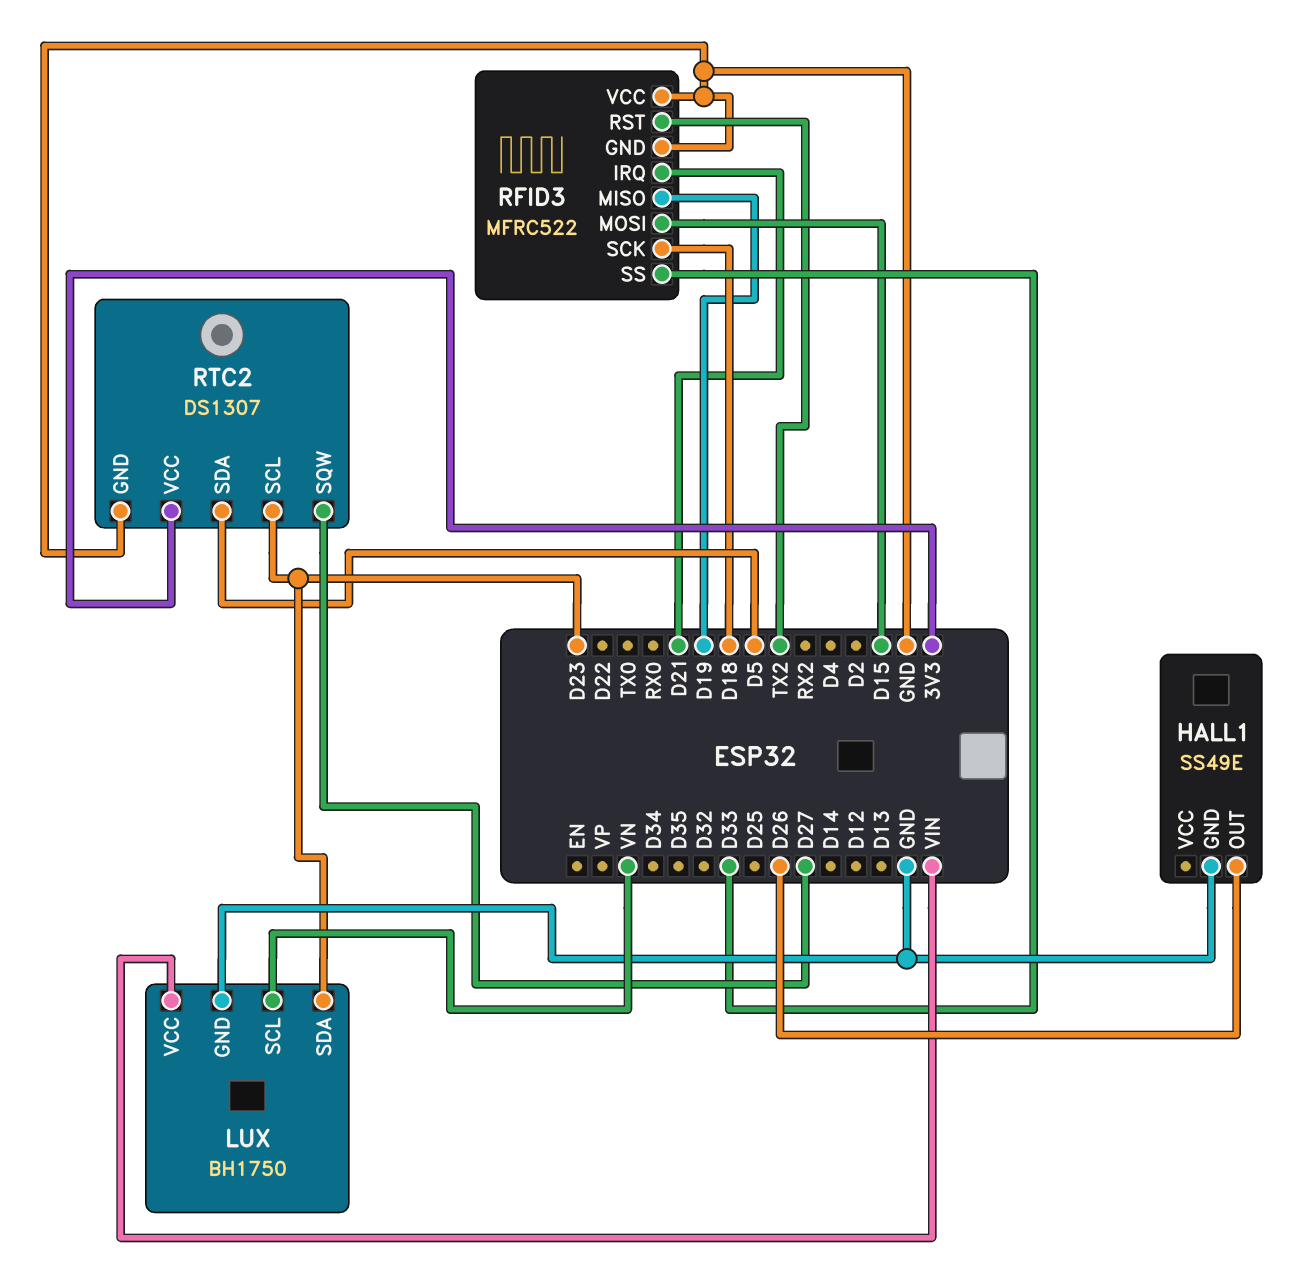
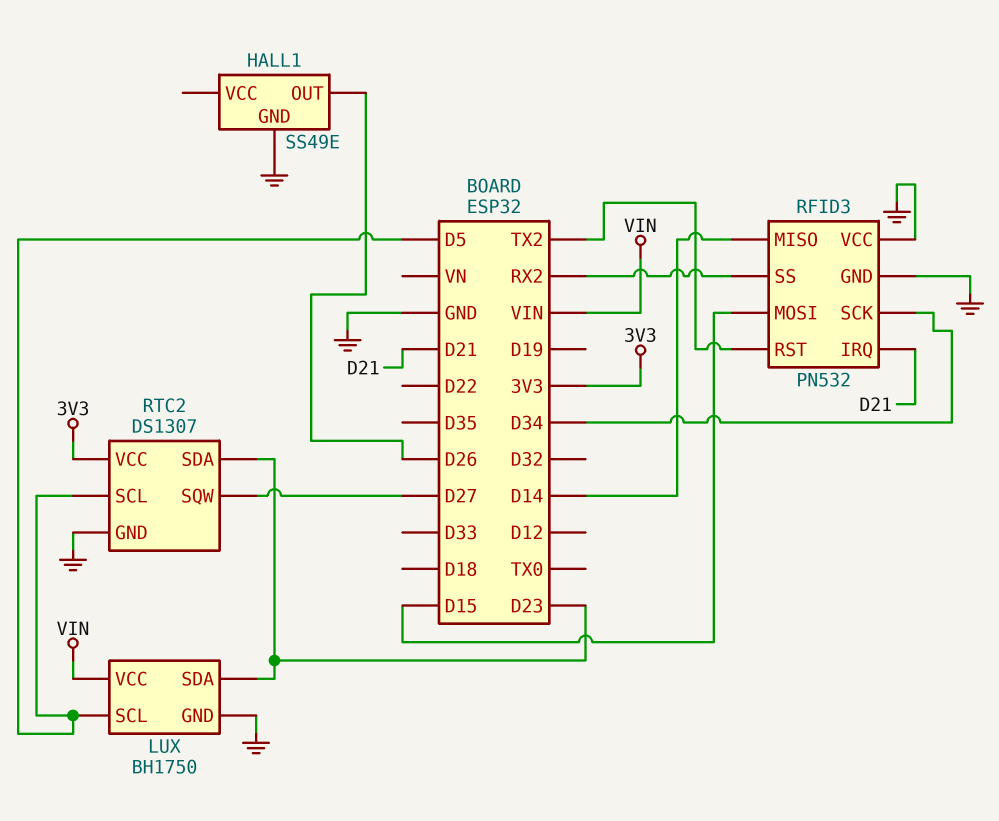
LUX pin SCL: VN -> D5
RFID3: MFRC522 -> PN532
RFID3 pin MISO: D19 -> D14
RFID3 pin SCK: D18 -> D34
RFID3 pin SS: D33 -> RX2
RTC2 pin SCL: D23 -> D5
RTC2 pin SDA: D5 -> D23

